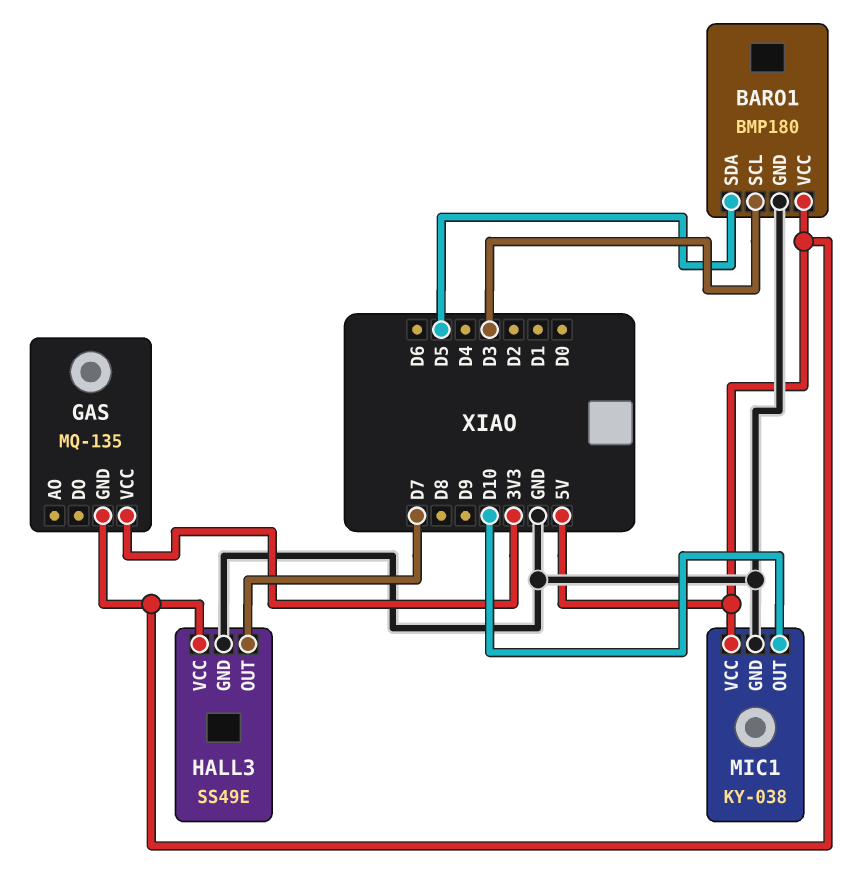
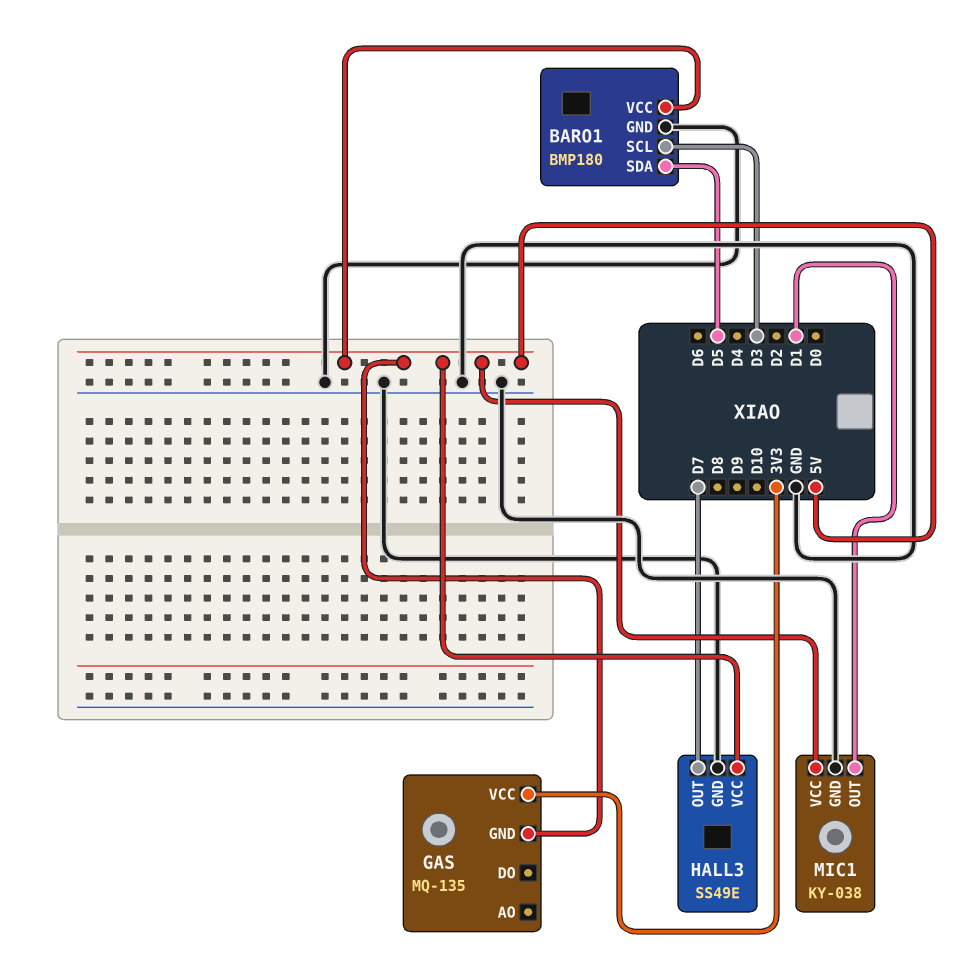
MIC1 pin OUT: D10 -> D1

